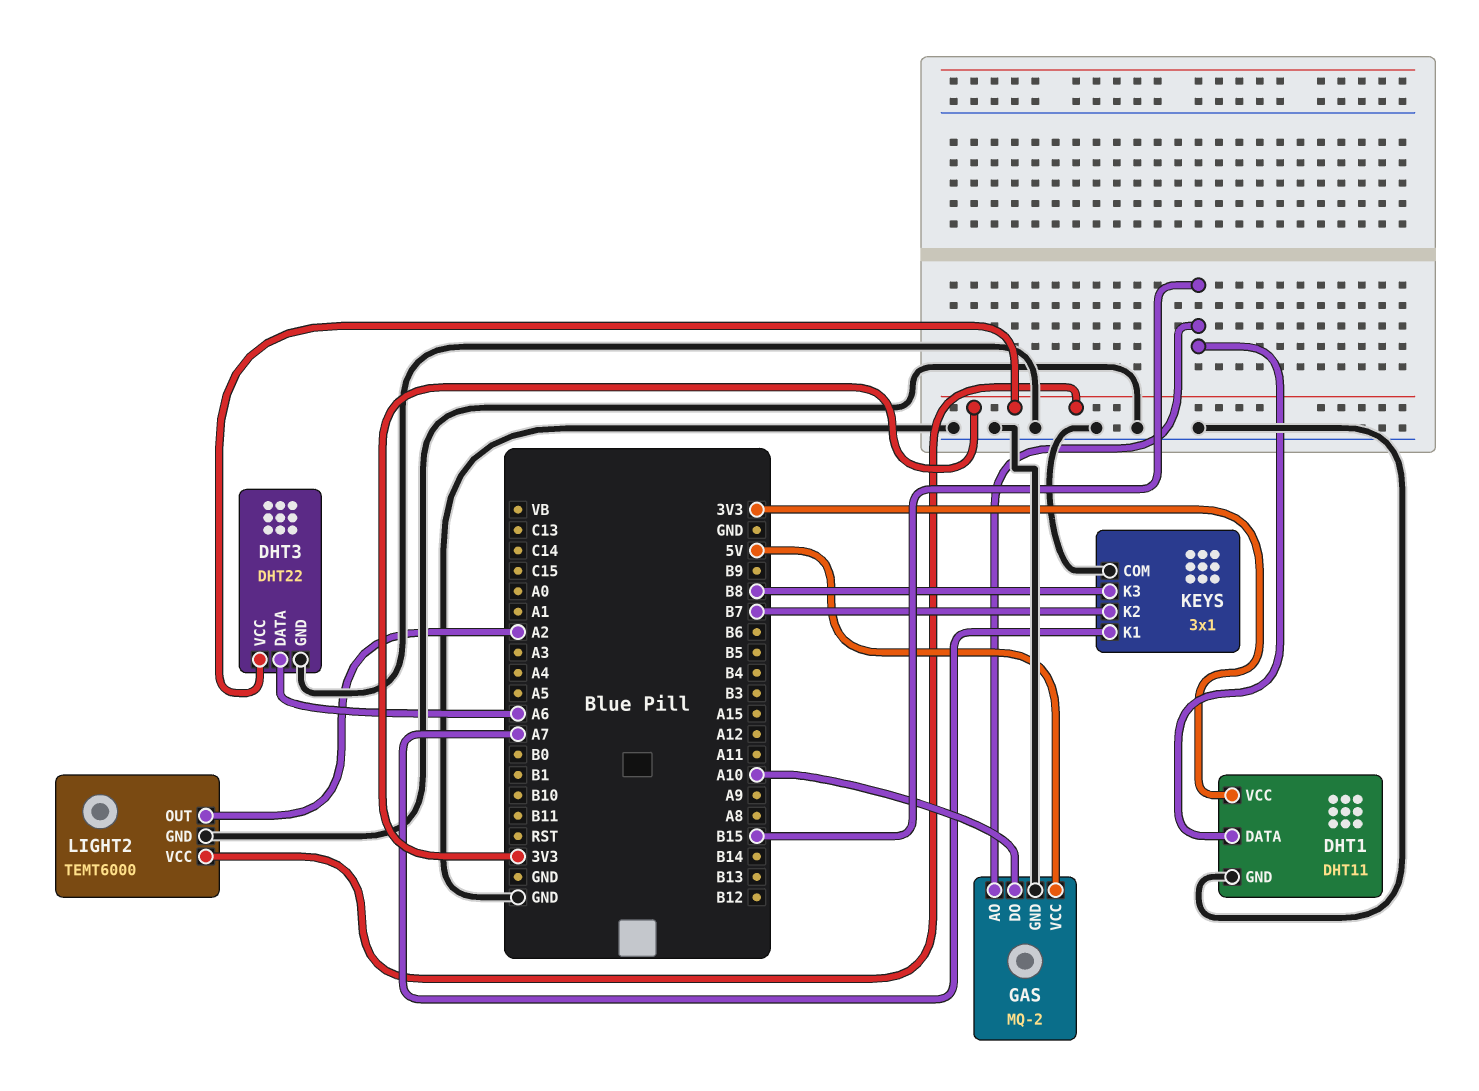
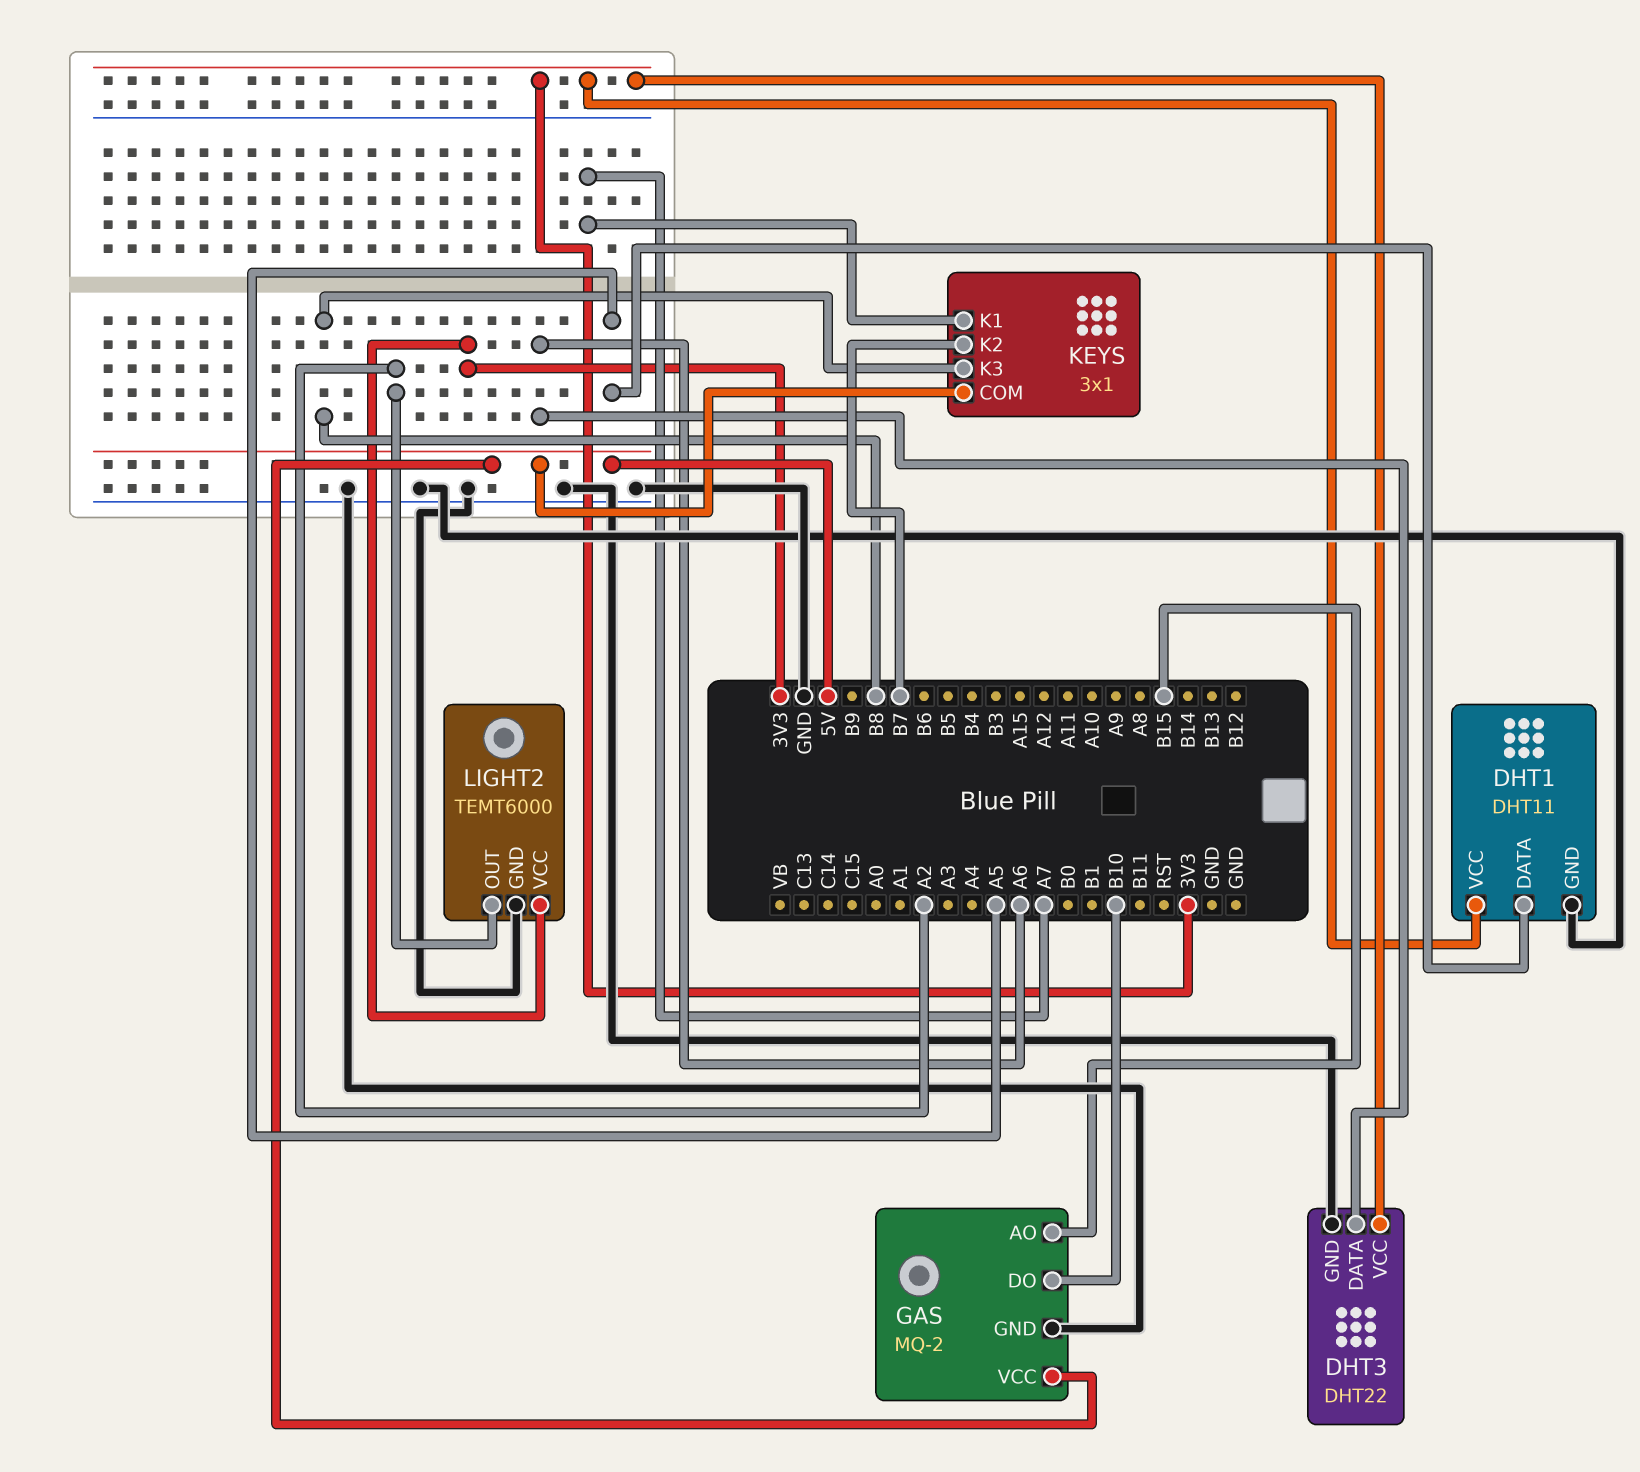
DHT1 pin DATA: B15 -> A5
GAS pin DO: A10 -> B10
KEYS pin COM: GND -> 5V

